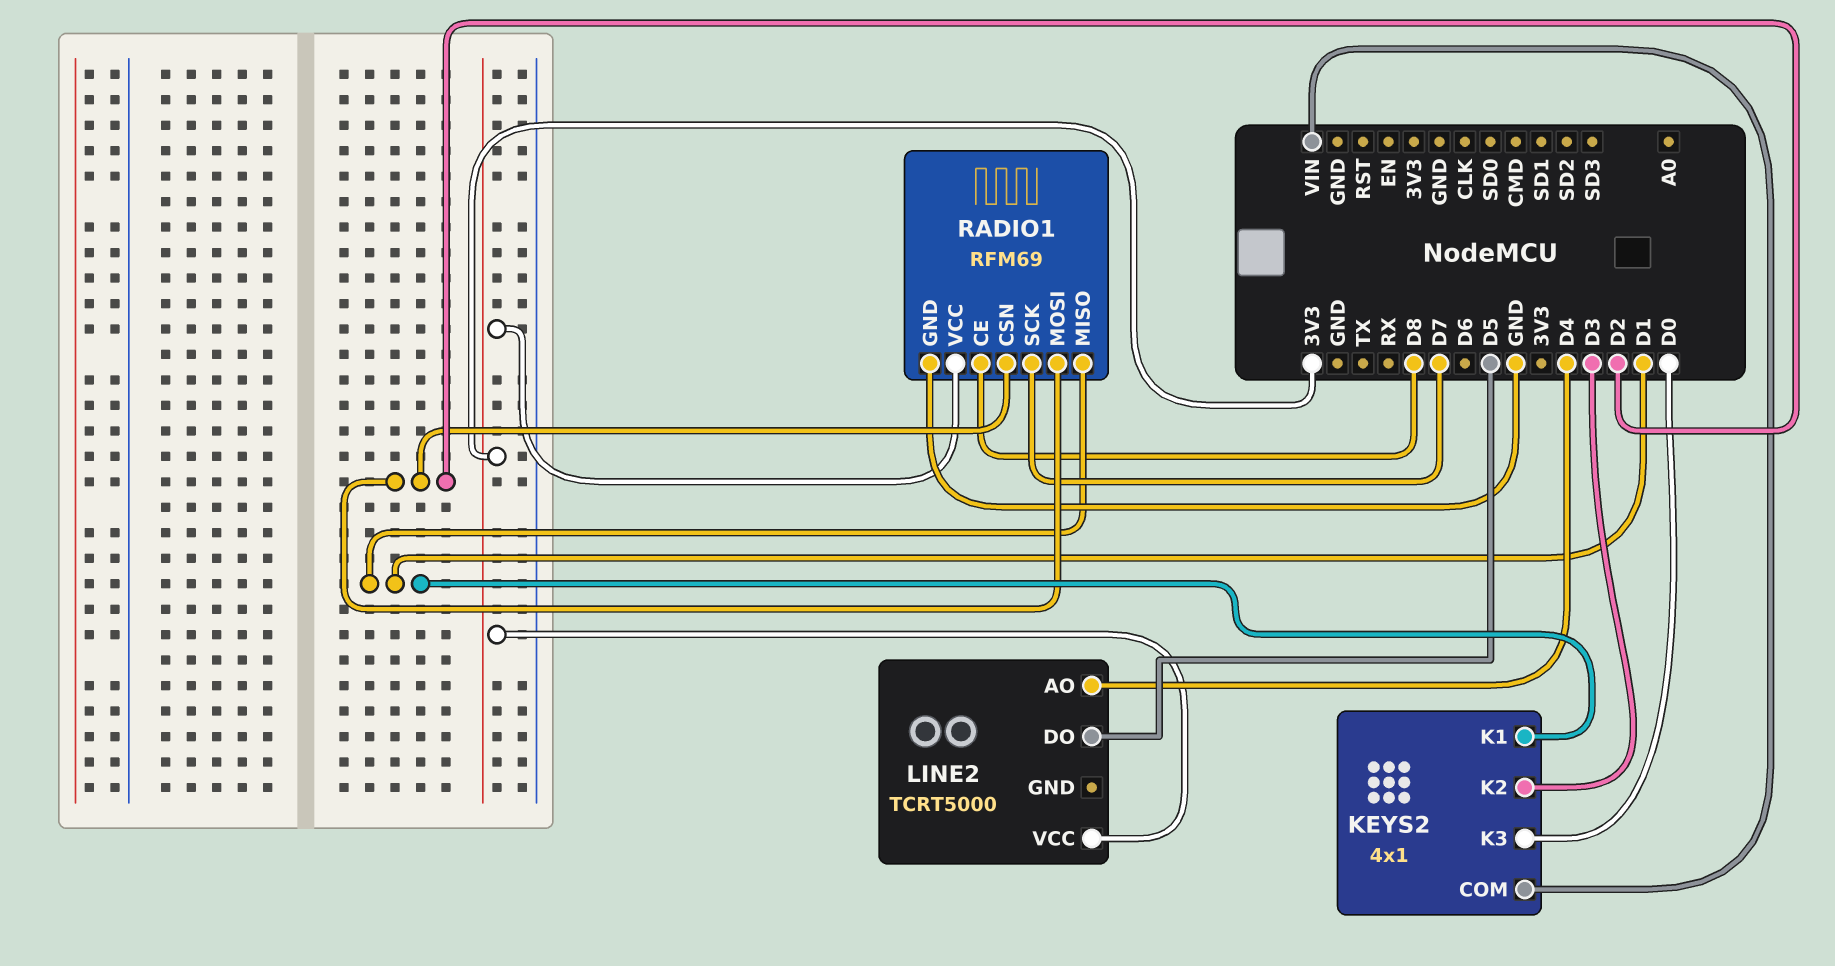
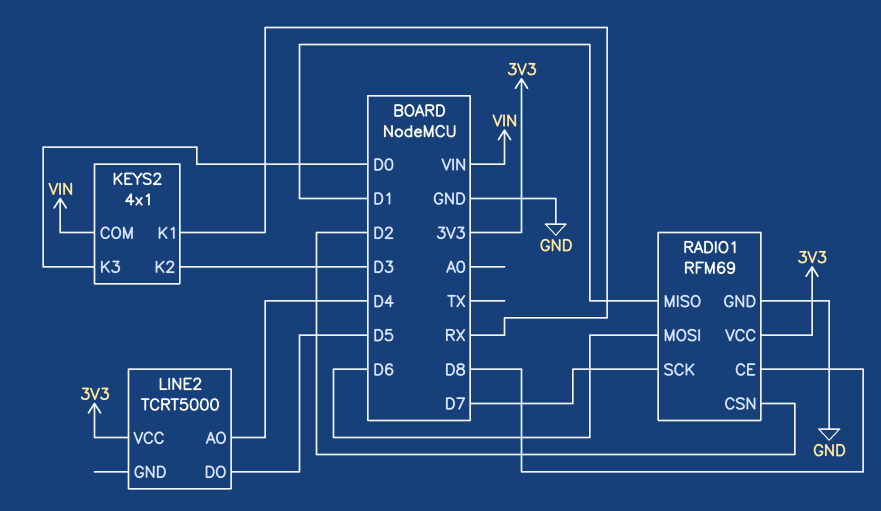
KEYS2 pin K1: D1 -> RX
RADIO1 pin MOSI: D2 -> D6

